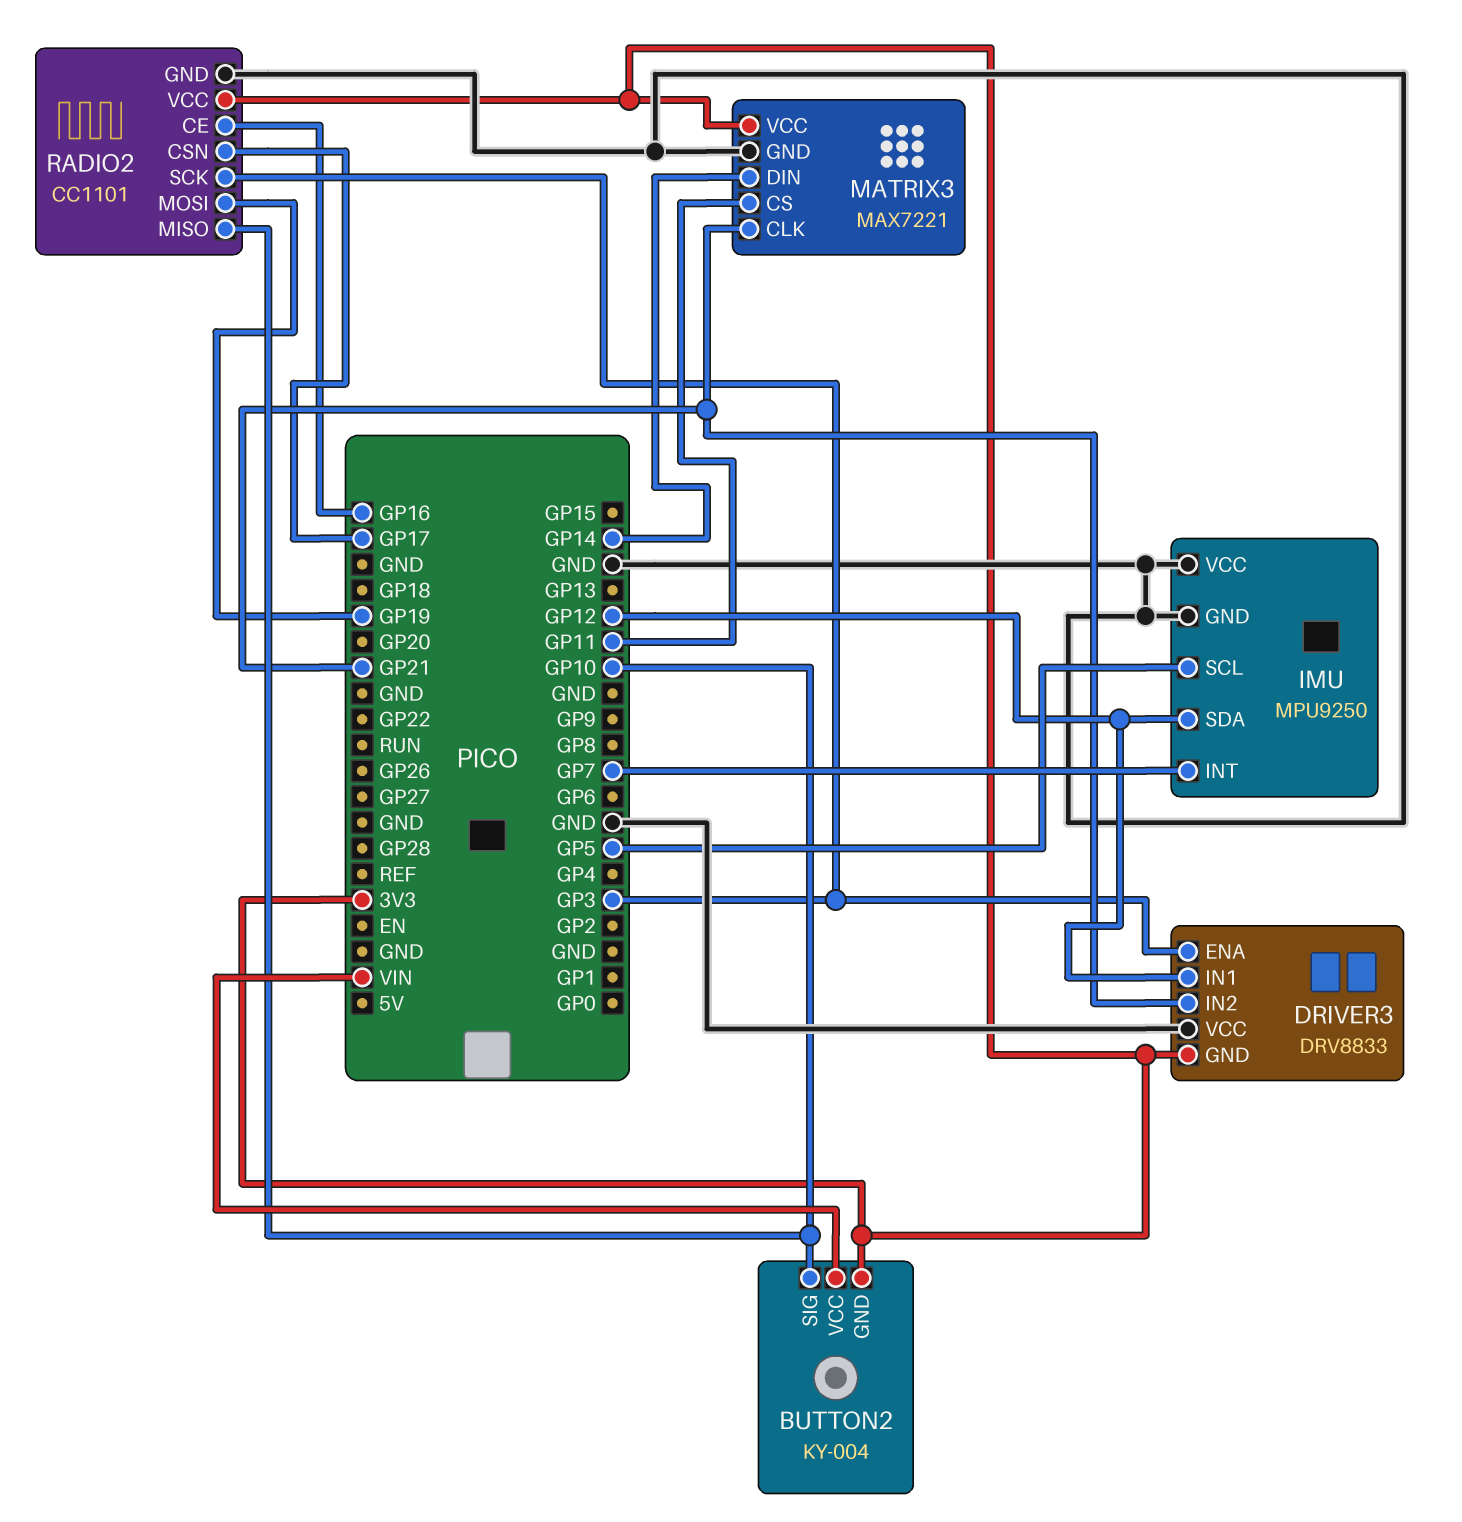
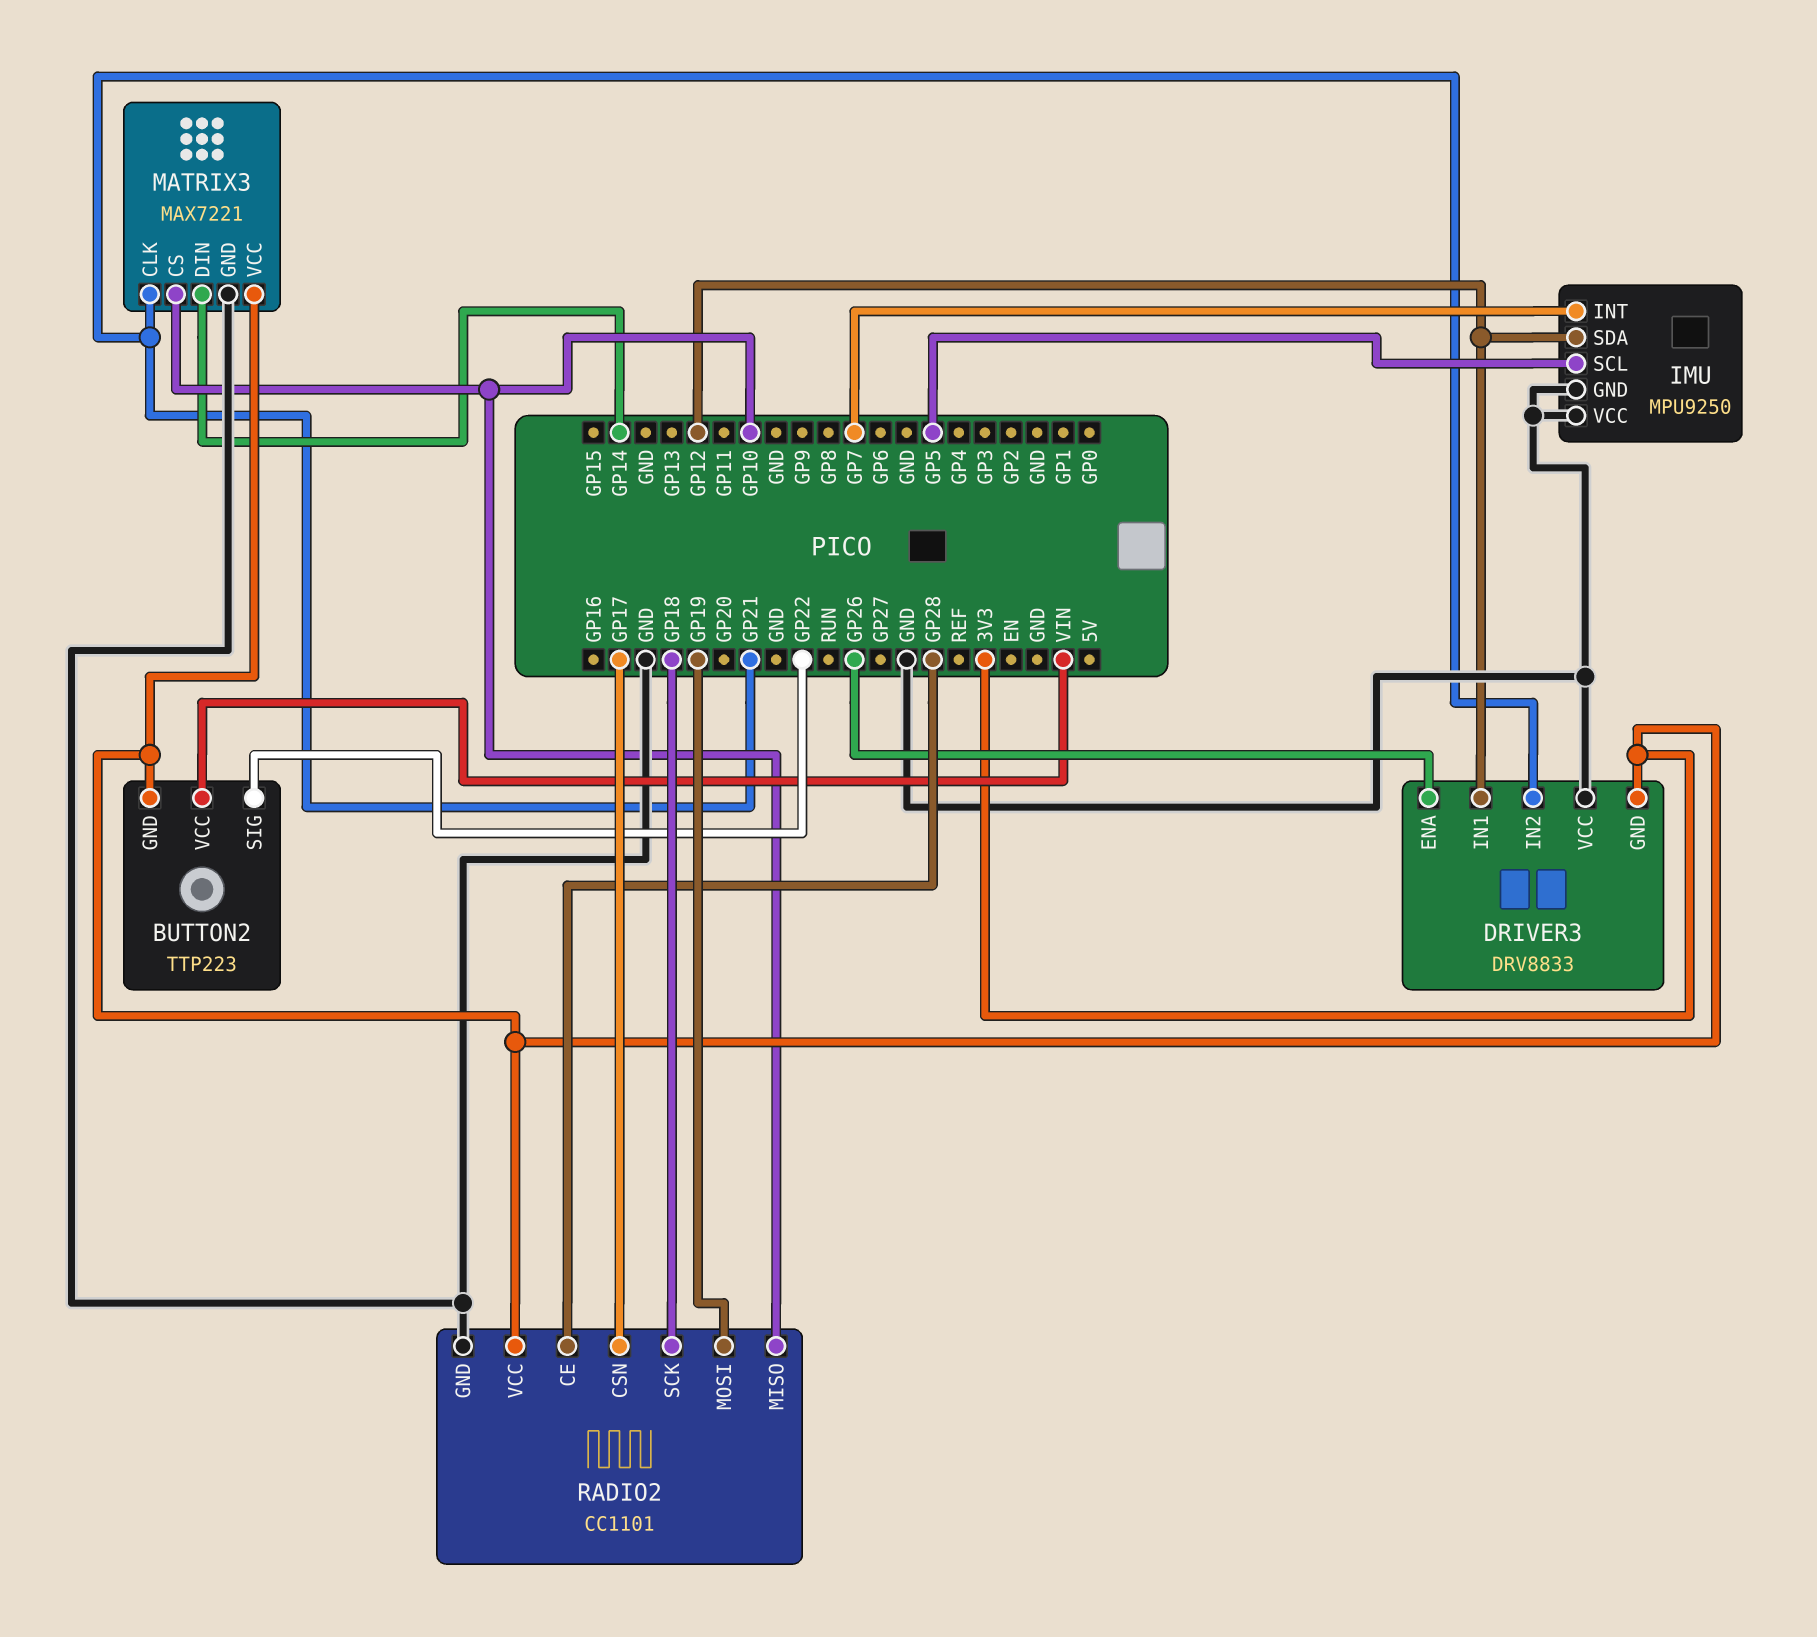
BUTTON2: KY-004 -> TTP223
BUTTON2 pin SIG: GP10 -> GP22
DRIVER3 pin ENA: GP3 -> GP26
MATRIX3 pin CS: GP11 -> GP10
RADIO2 pin CE: GP16 -> GP28
RADIO2 pin SCK: GP3 -> GP18

